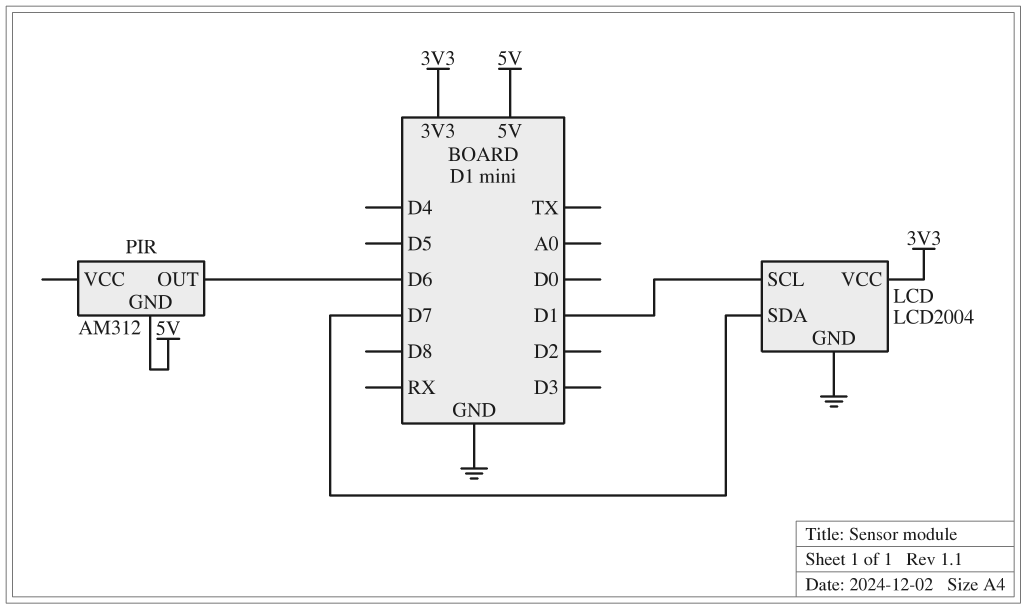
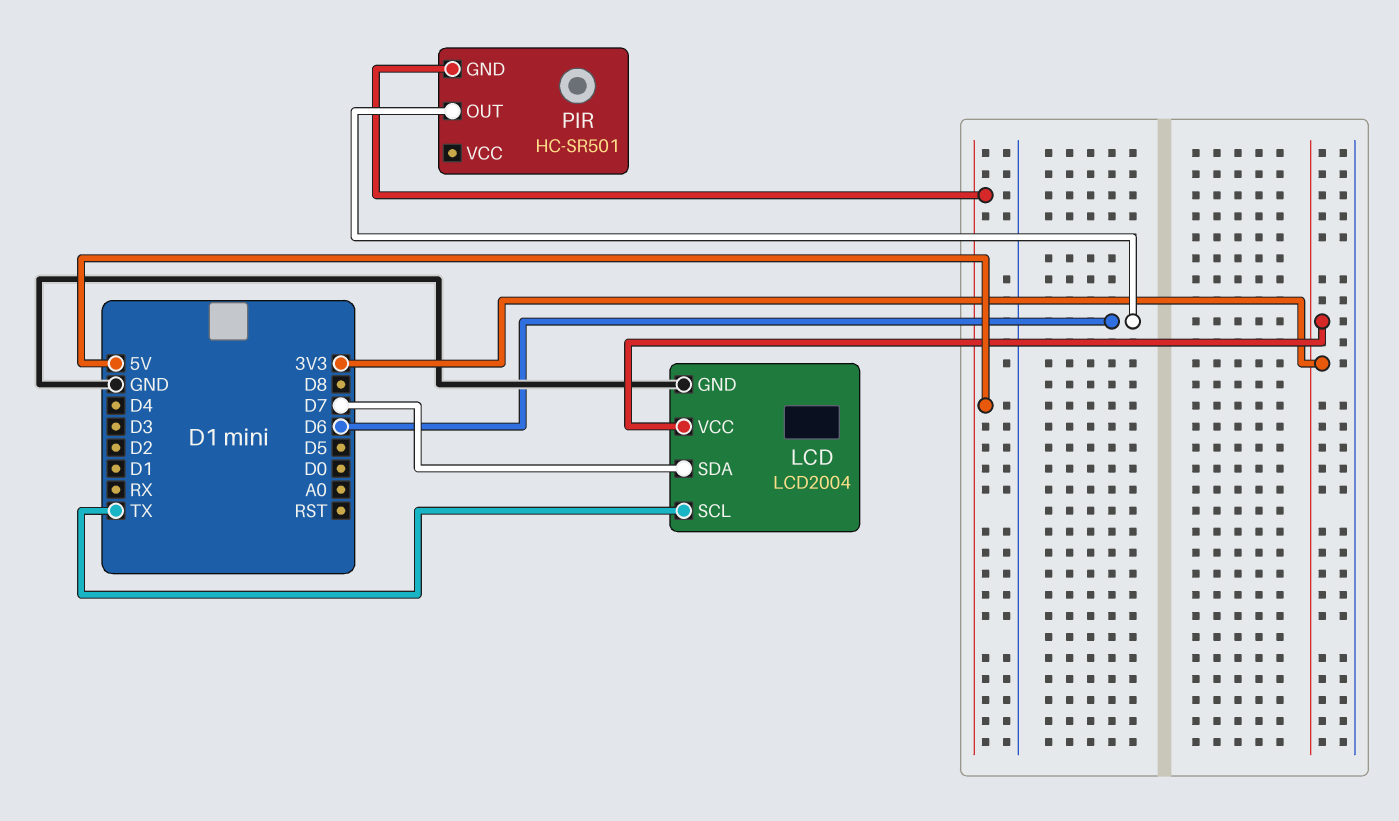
LCD pin SCL: D1 -> TX
PIR: AM312 -> HC-SR501

